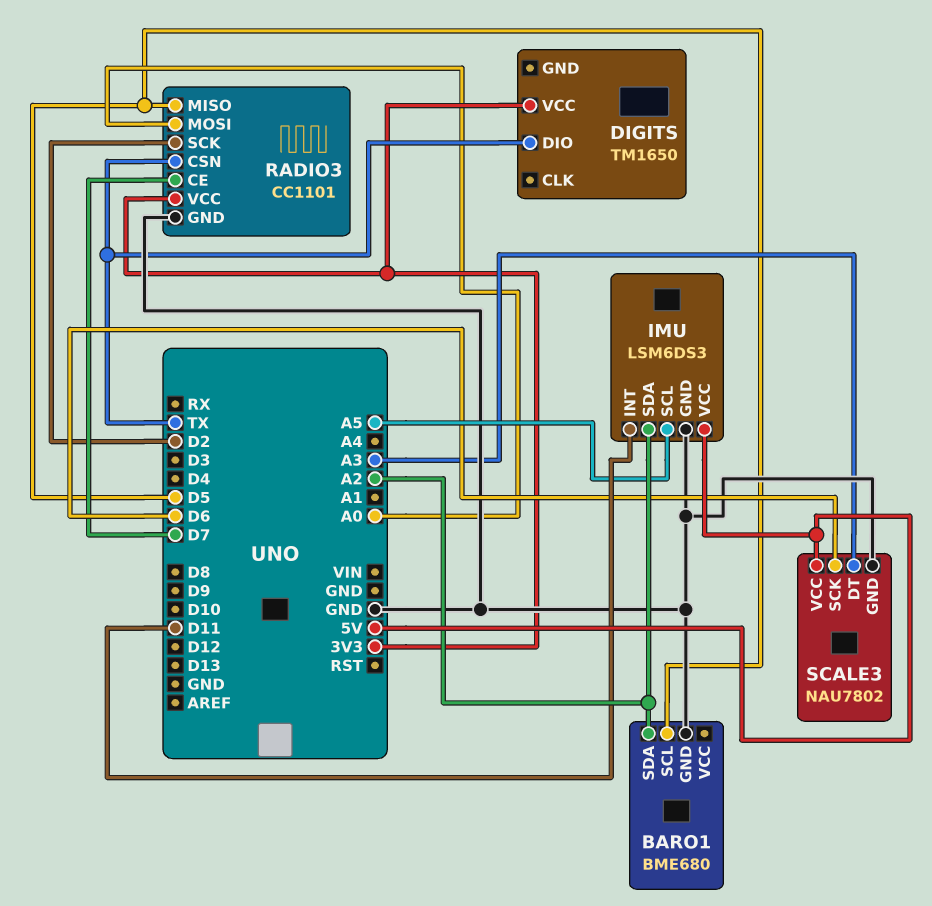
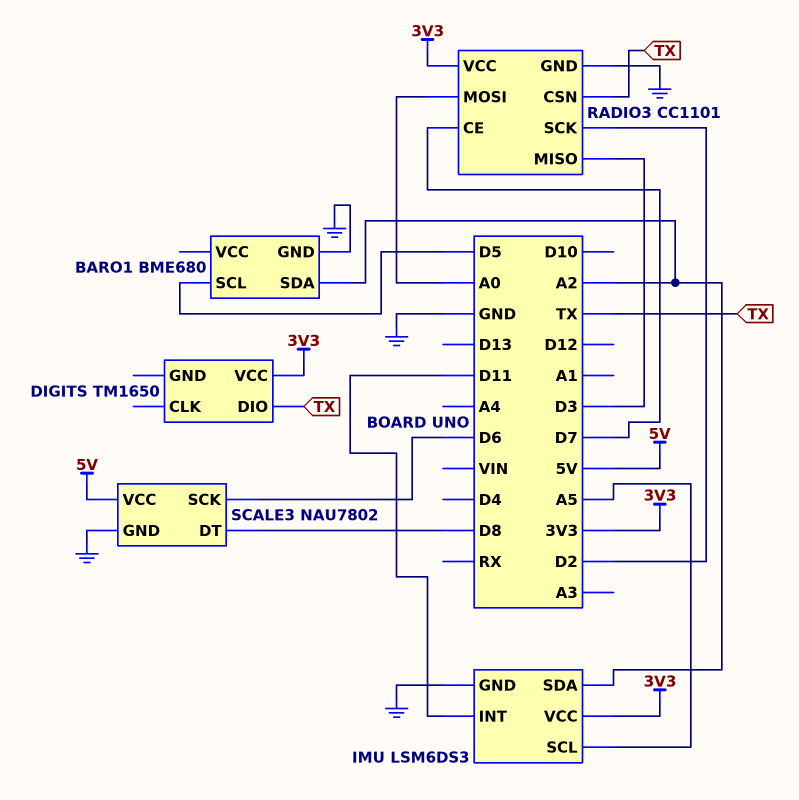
IMU pin VCC: 5V -> 3V3
RADIO3 pin MISO: D5 -> D3
SCALE3 pin DT: A3 -> D8

